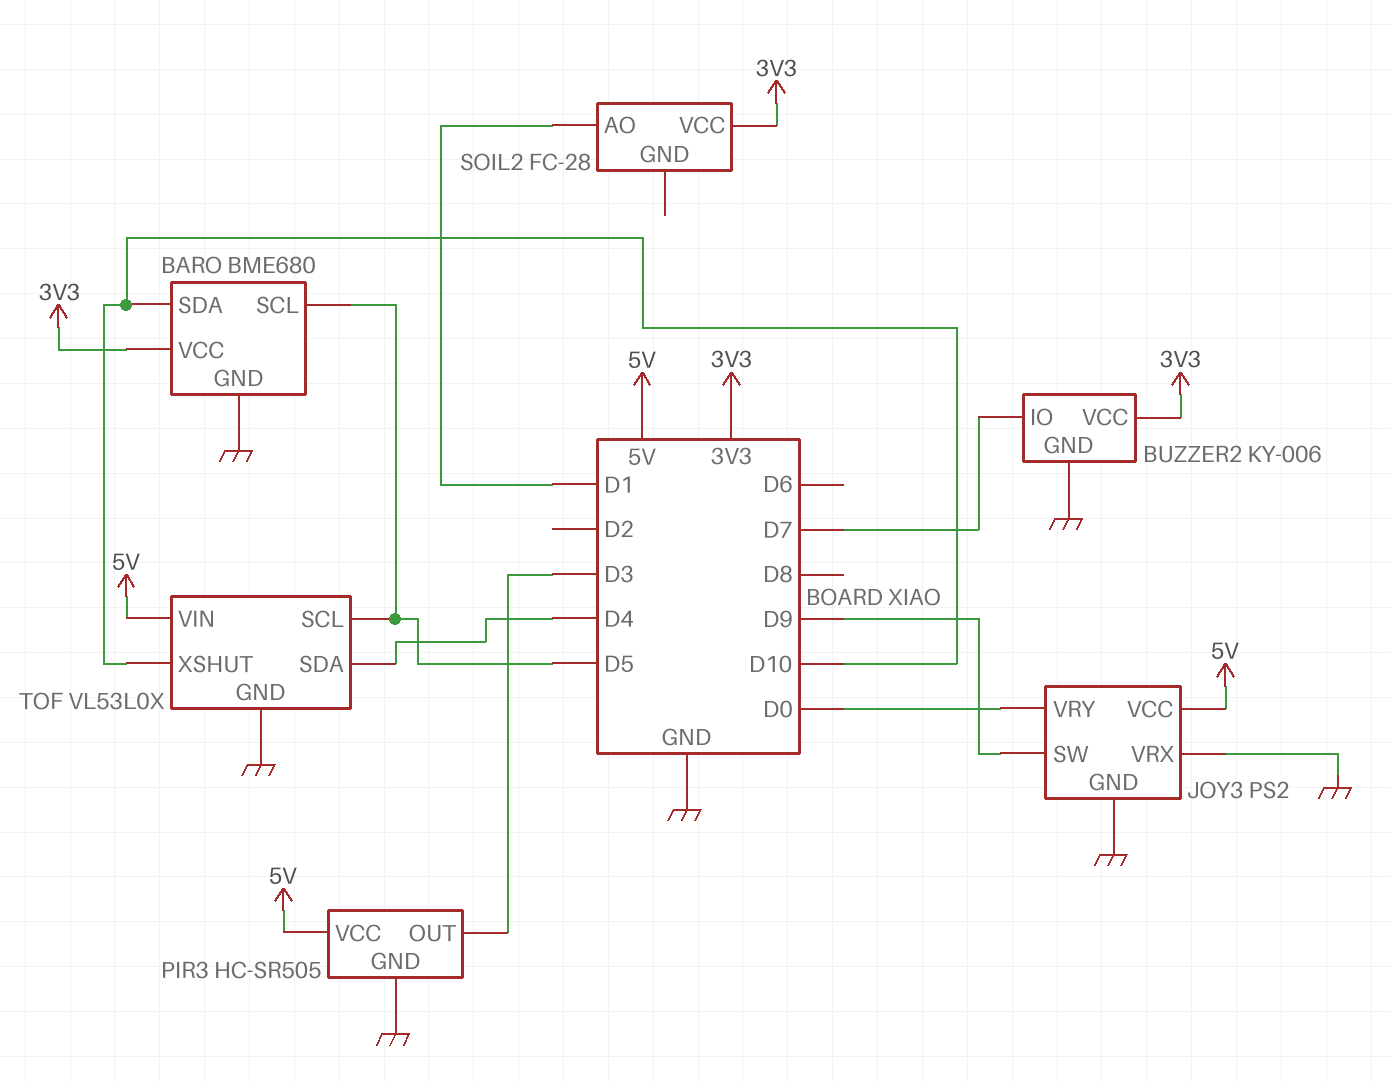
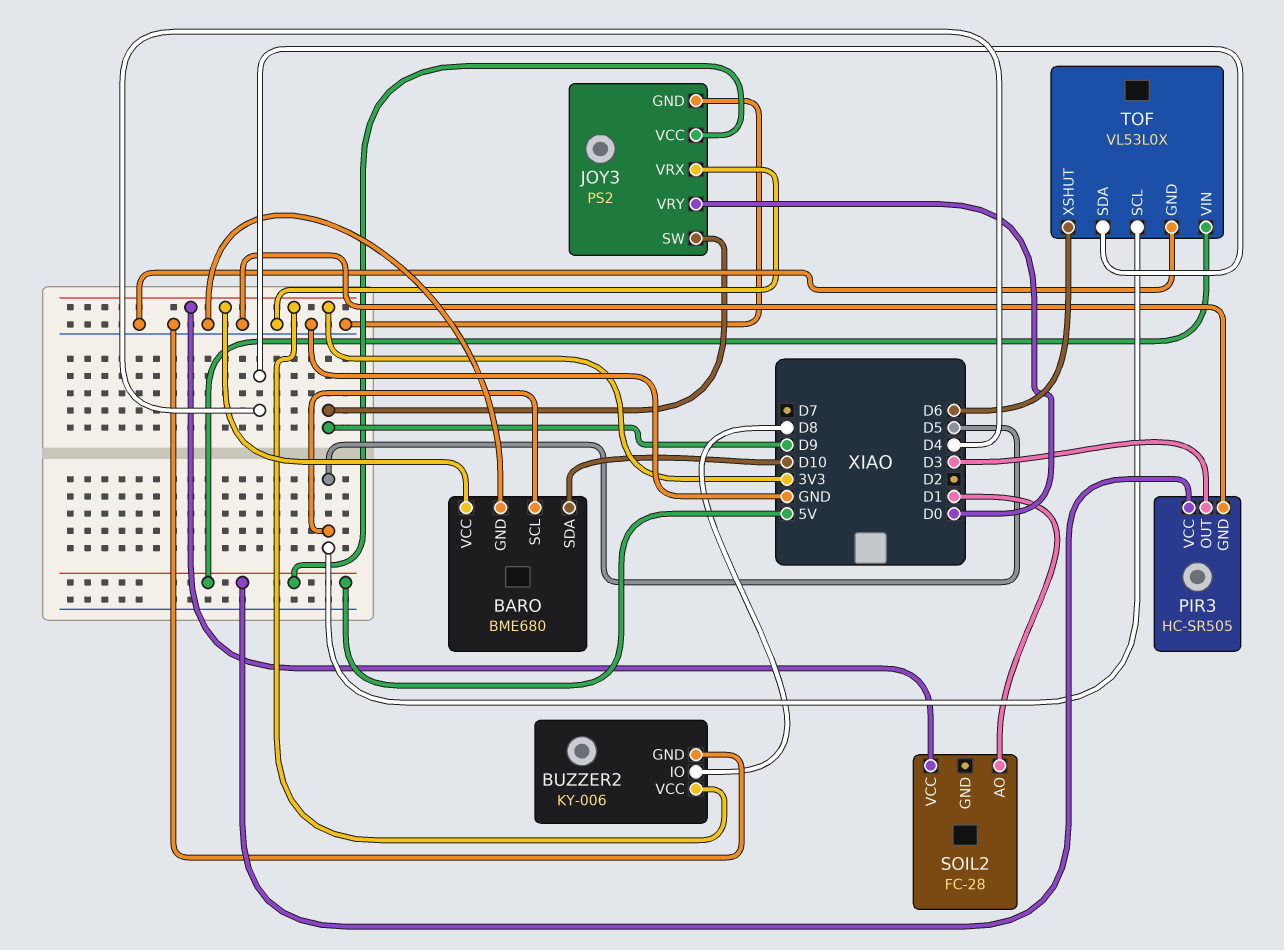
BUZZER2 pin IO: D7 -> D8
TOF pin XSHUT: D10 -> D6

